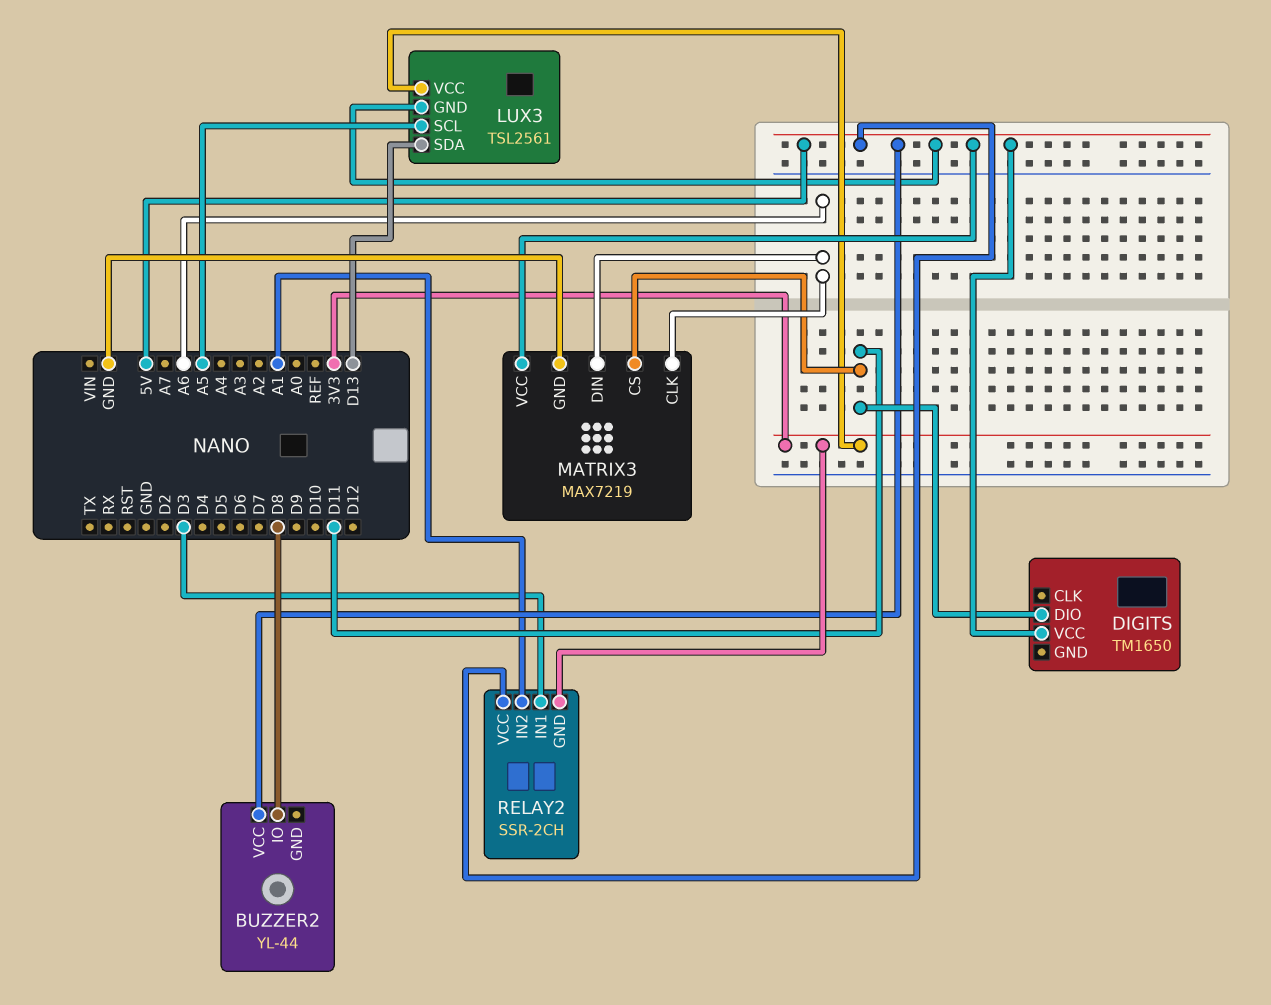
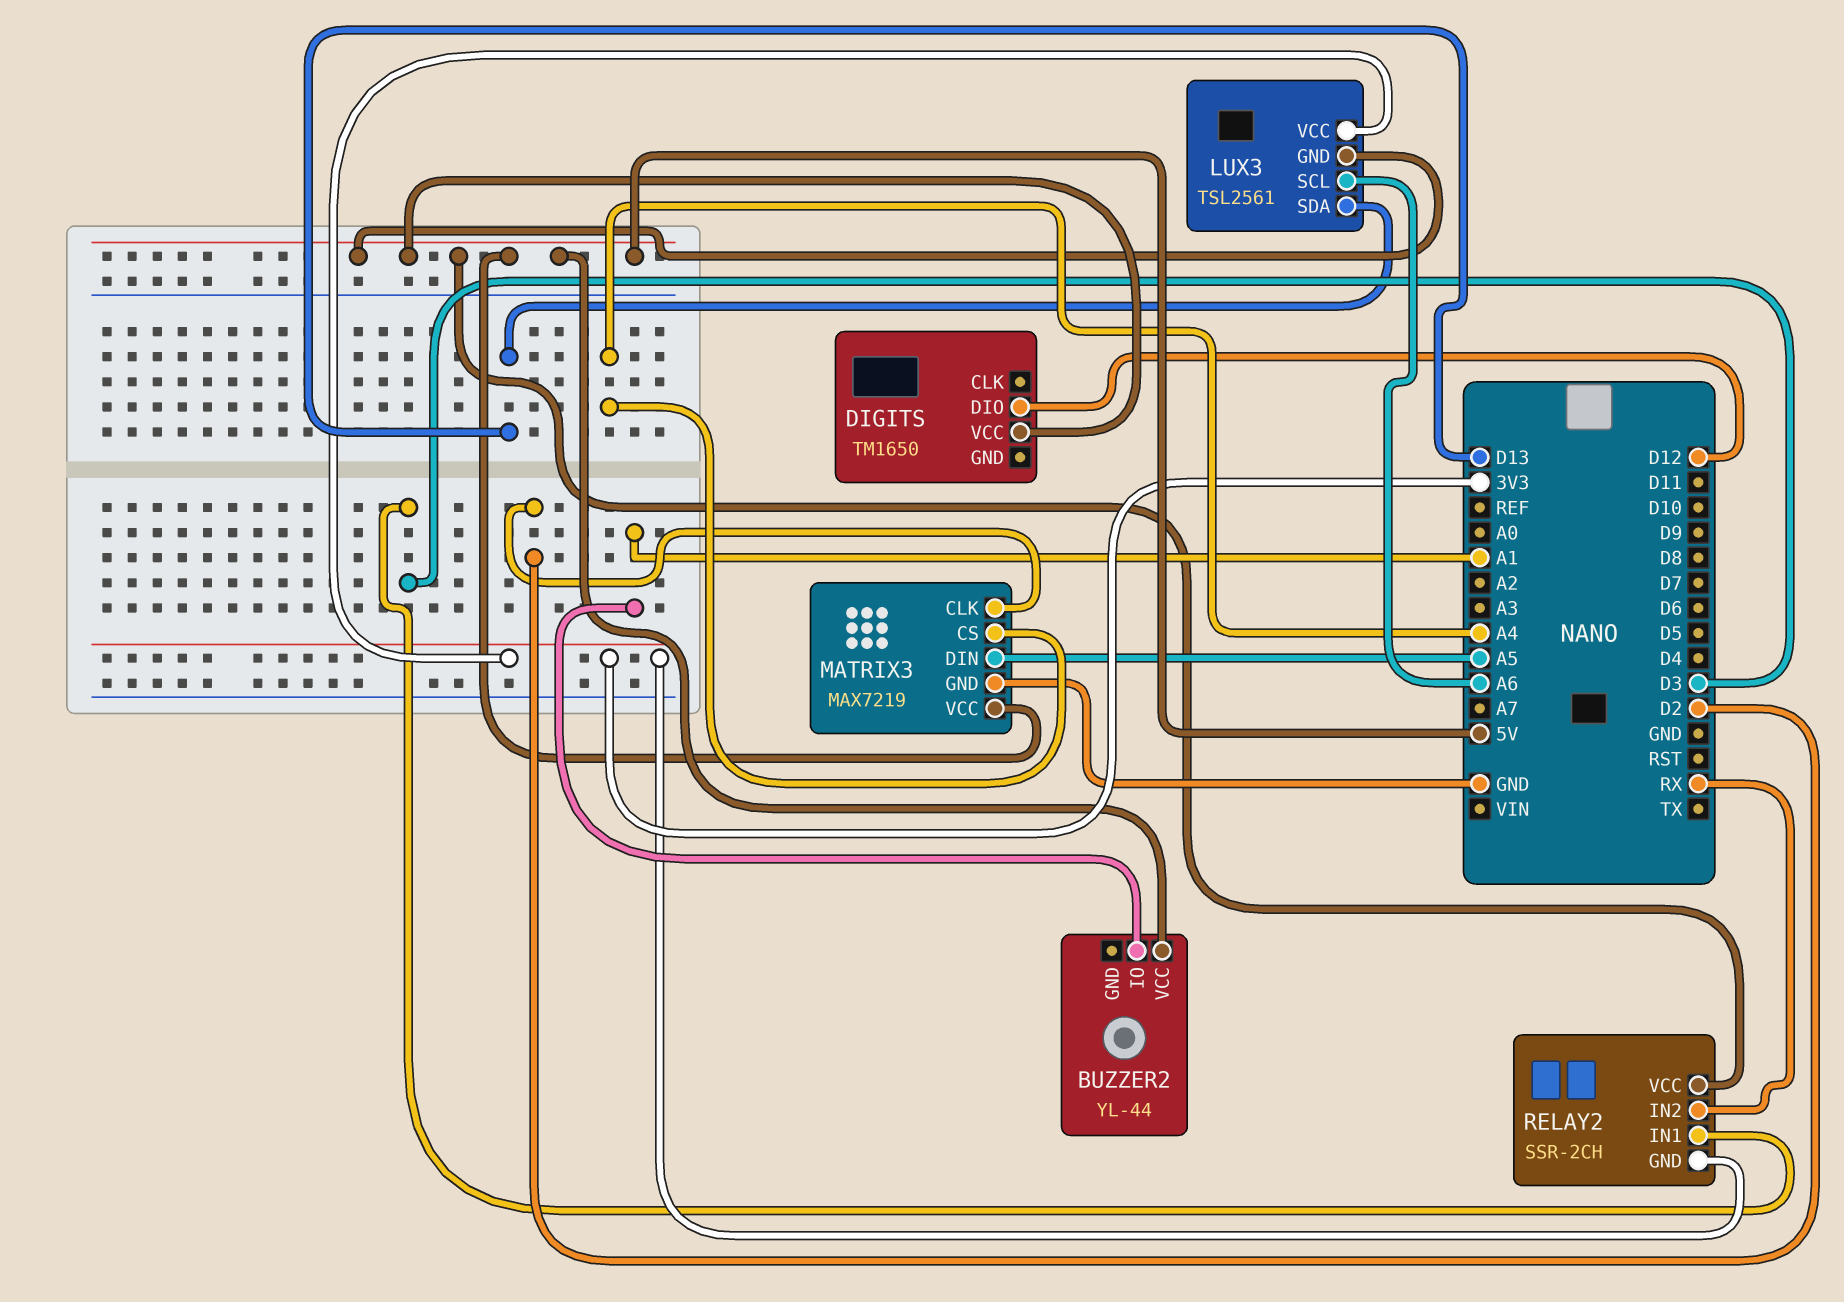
BUZZER2 pin IO: D8 -> A1
DIGITS pin DIO: D11 -> D12
LUX3 pin SCL: A5 -> A6
MATRIX3 pin CLK: A6 -> D2
MATRIX3 pin CS: D11 -> A4
MATRIX3 pin DIN: A6 -> A5
RELAY2 pin IN2: A1 -> RX

